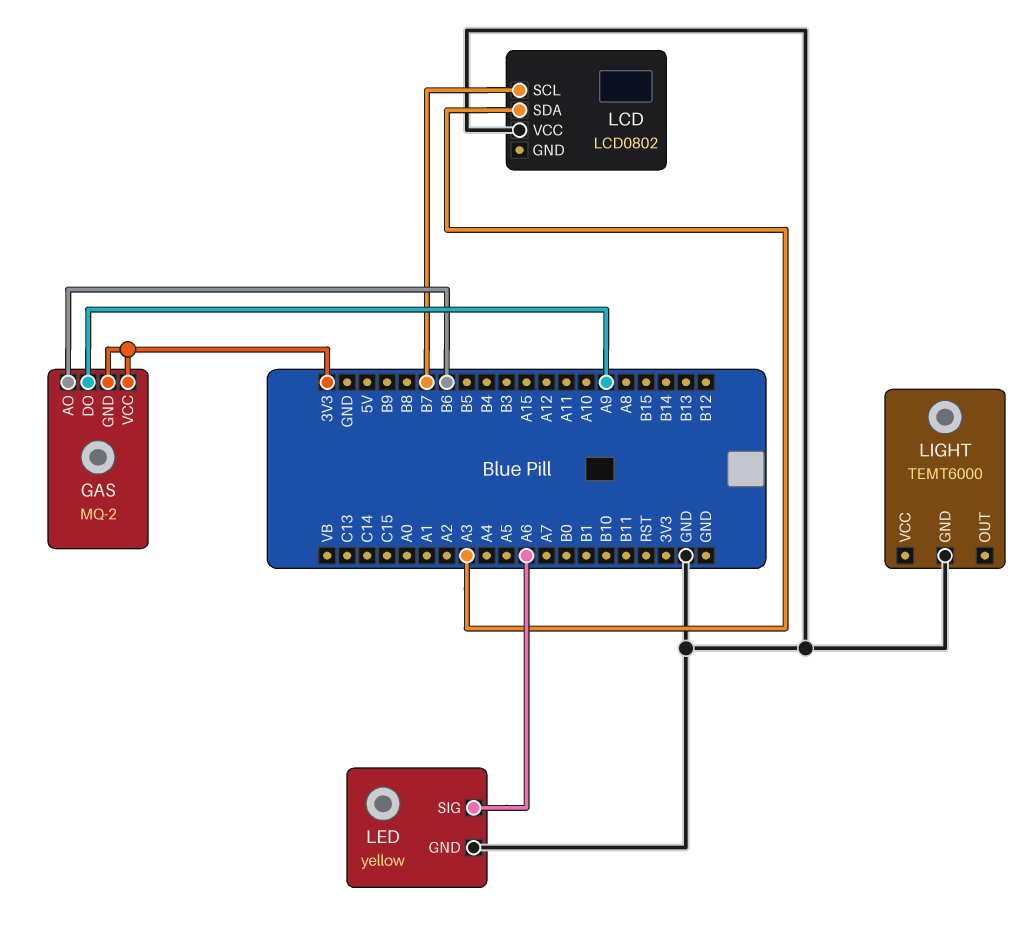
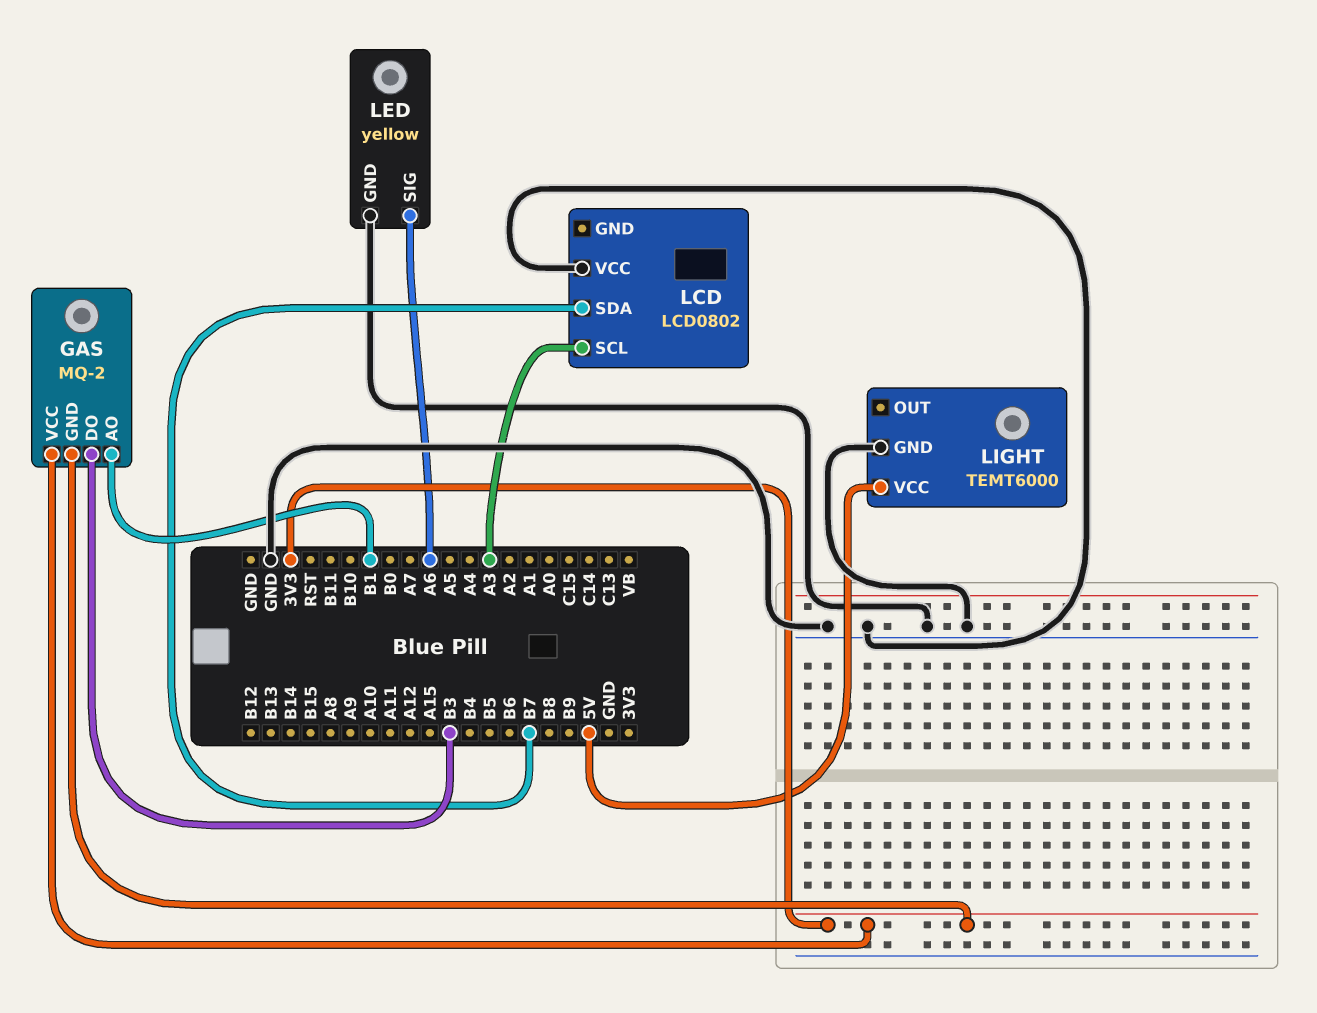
GAS pin AO: B6 -> B1
GAS pin DO: A9 -> B3
LCD pin SCL: B7 -> A3
LCD pin SDA: A3 -> B7
LIGHT pin VCC: none -> 5V

